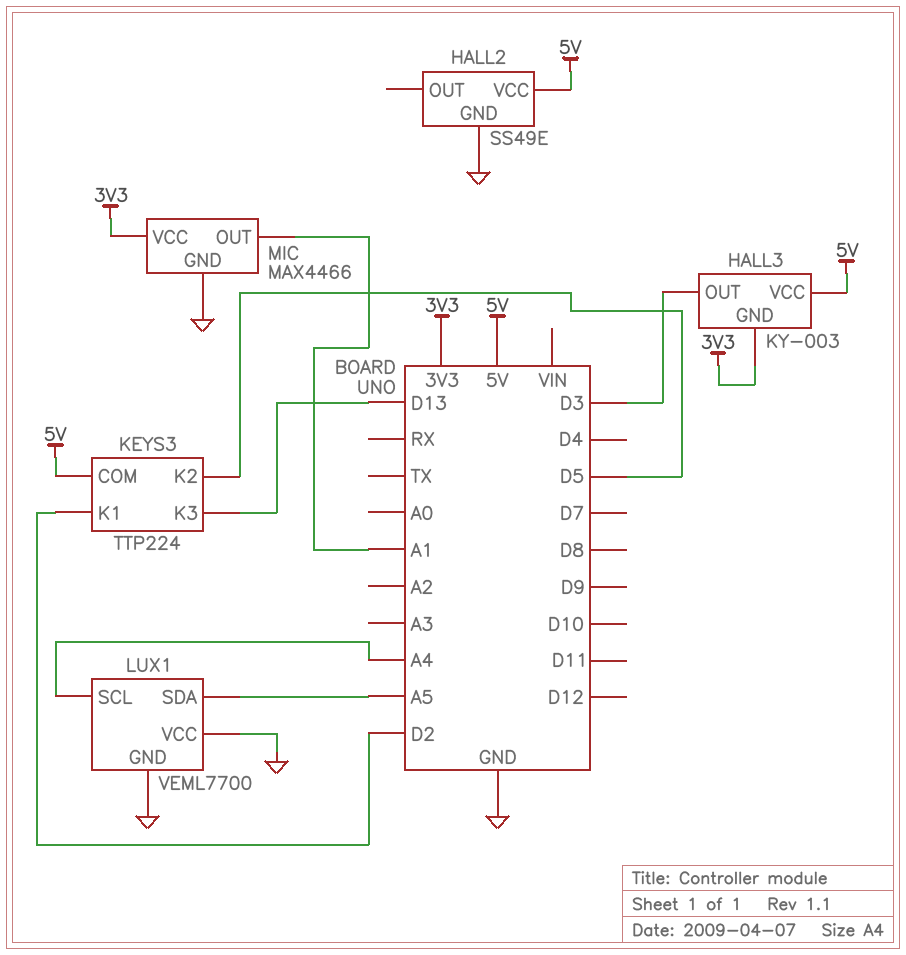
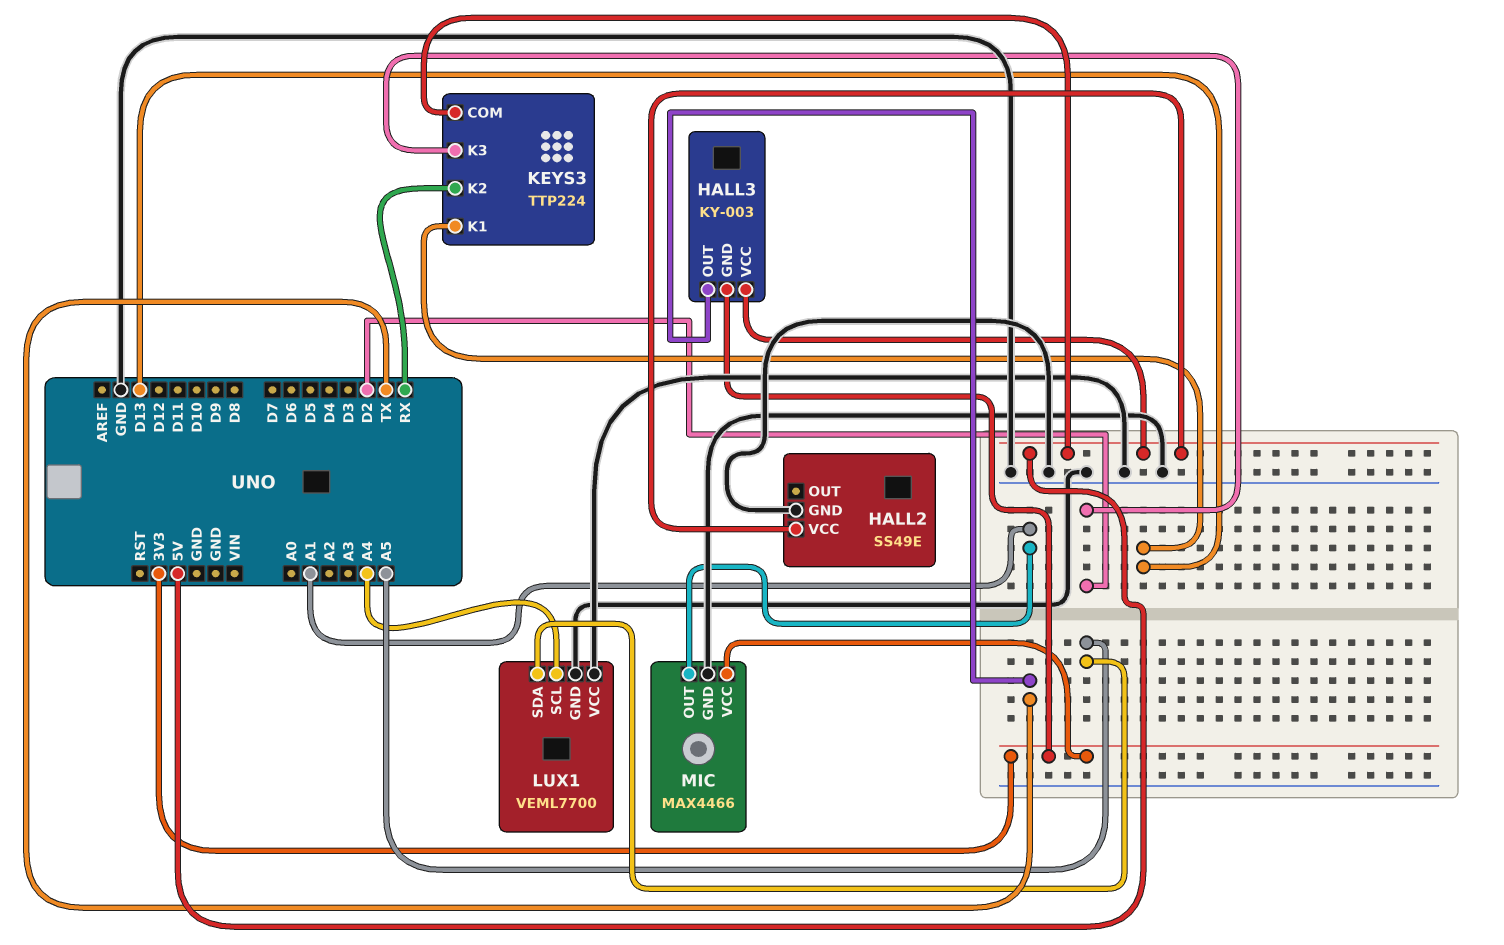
HALL3 pin OUT: D3 -> TX
KEYS3 pin K1: D2 -> D13
KEYS3 pin K2: D5 -> RX
KEYS3 pin K3: D13 -> D2

